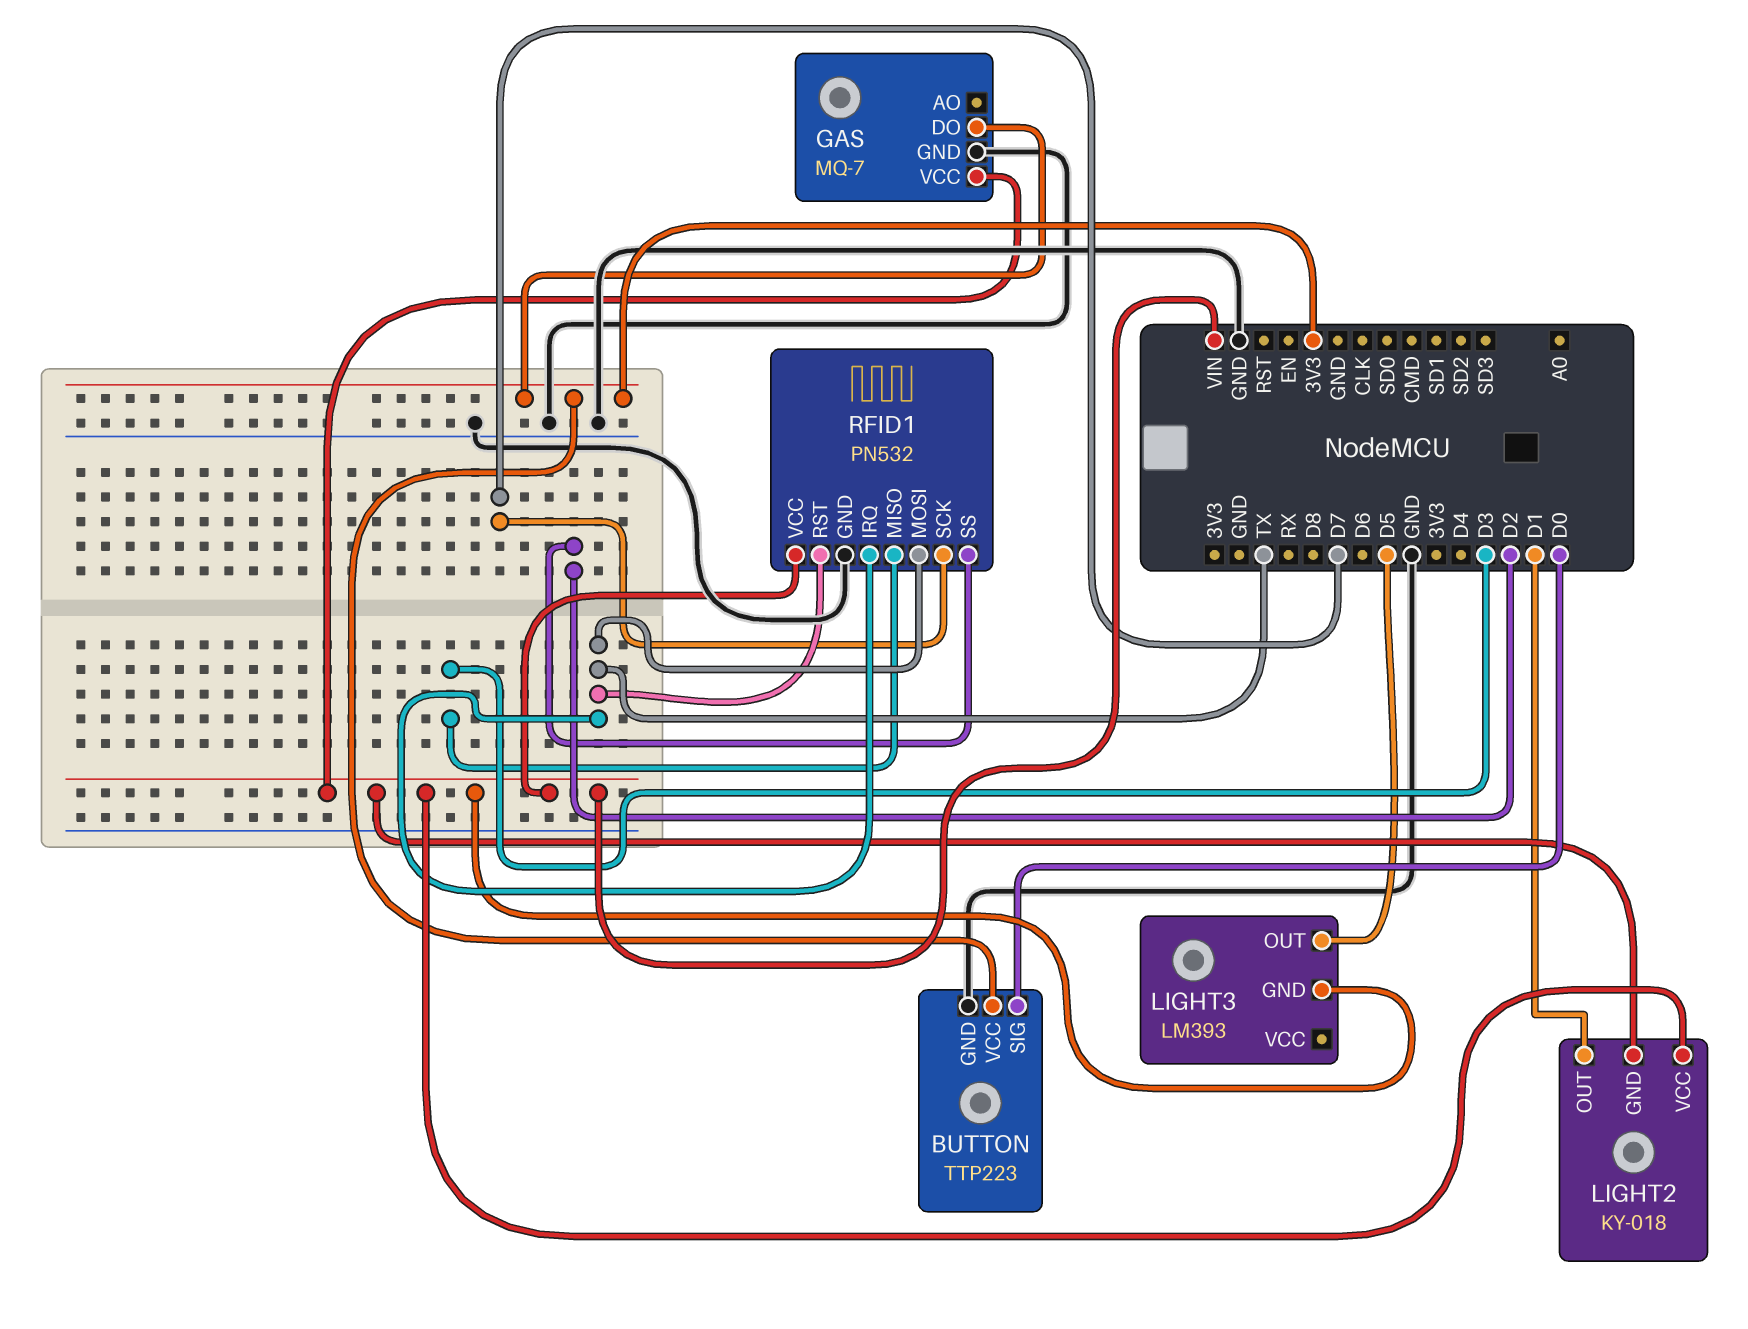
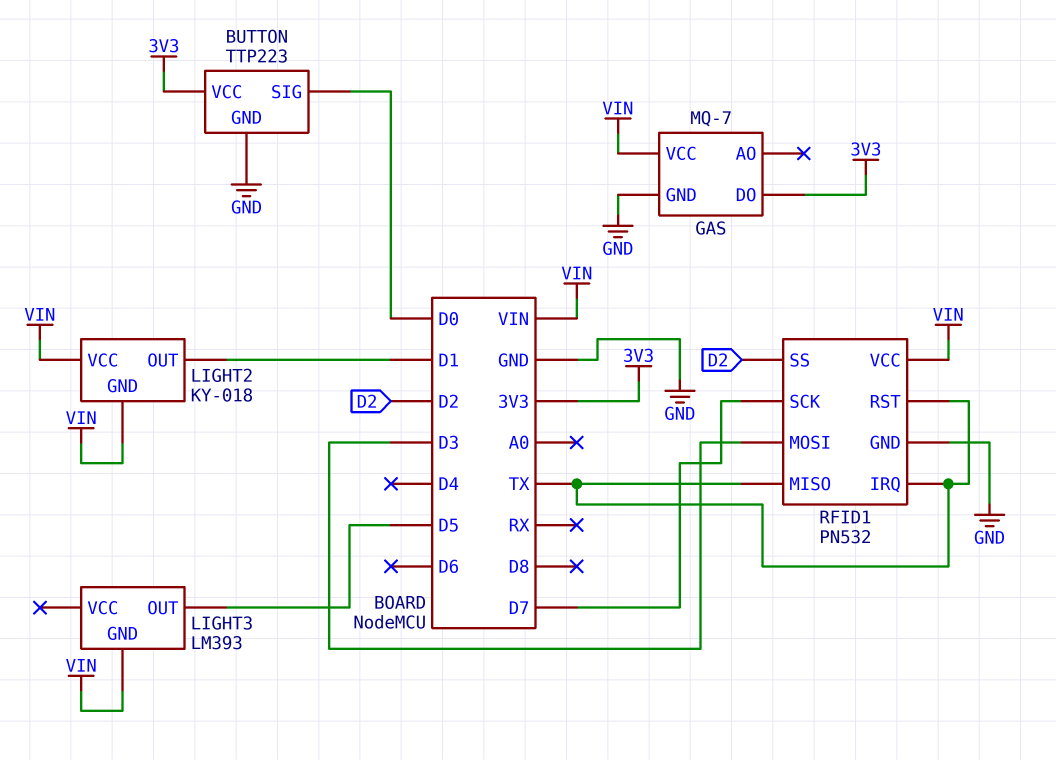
RFID1 pin MISO: D3 -> TX
RFID1 pin MOSI: TX -> D3

